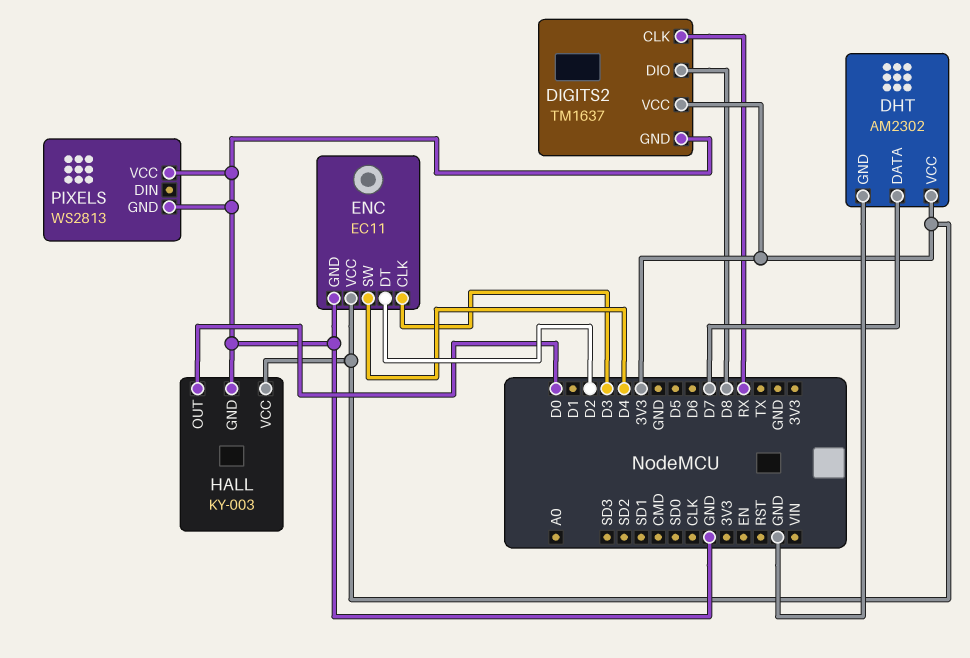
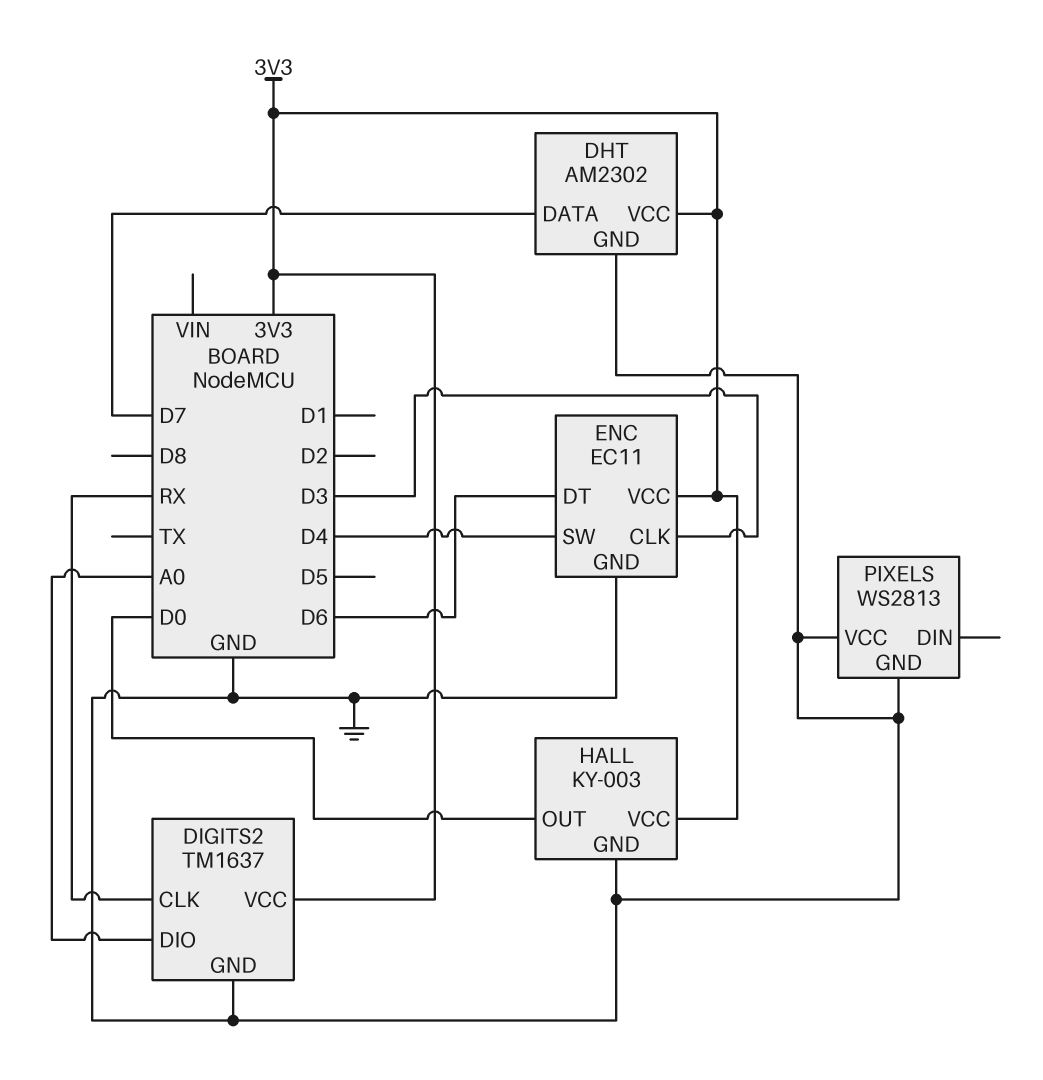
DIGITS2 pin DIO: D8 -> A0
ENC pin DT: D2 -> D6

